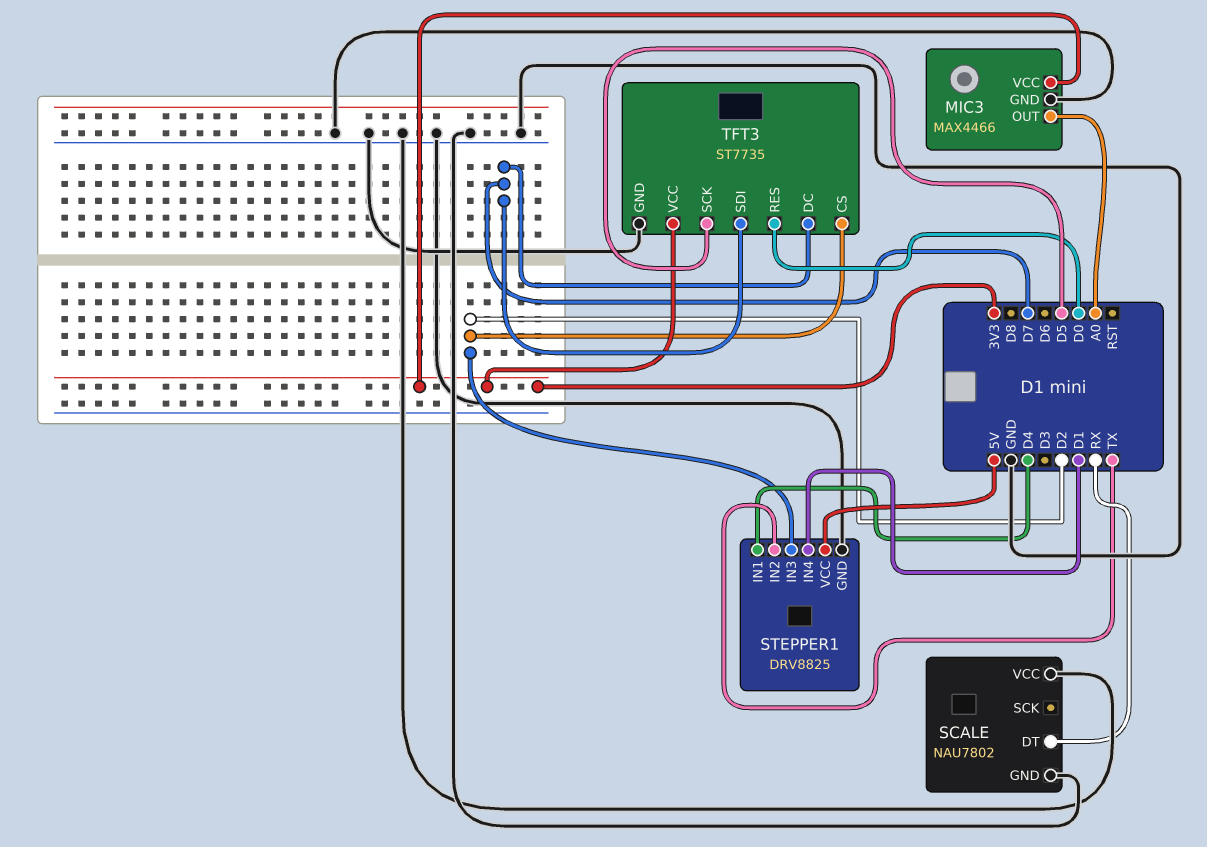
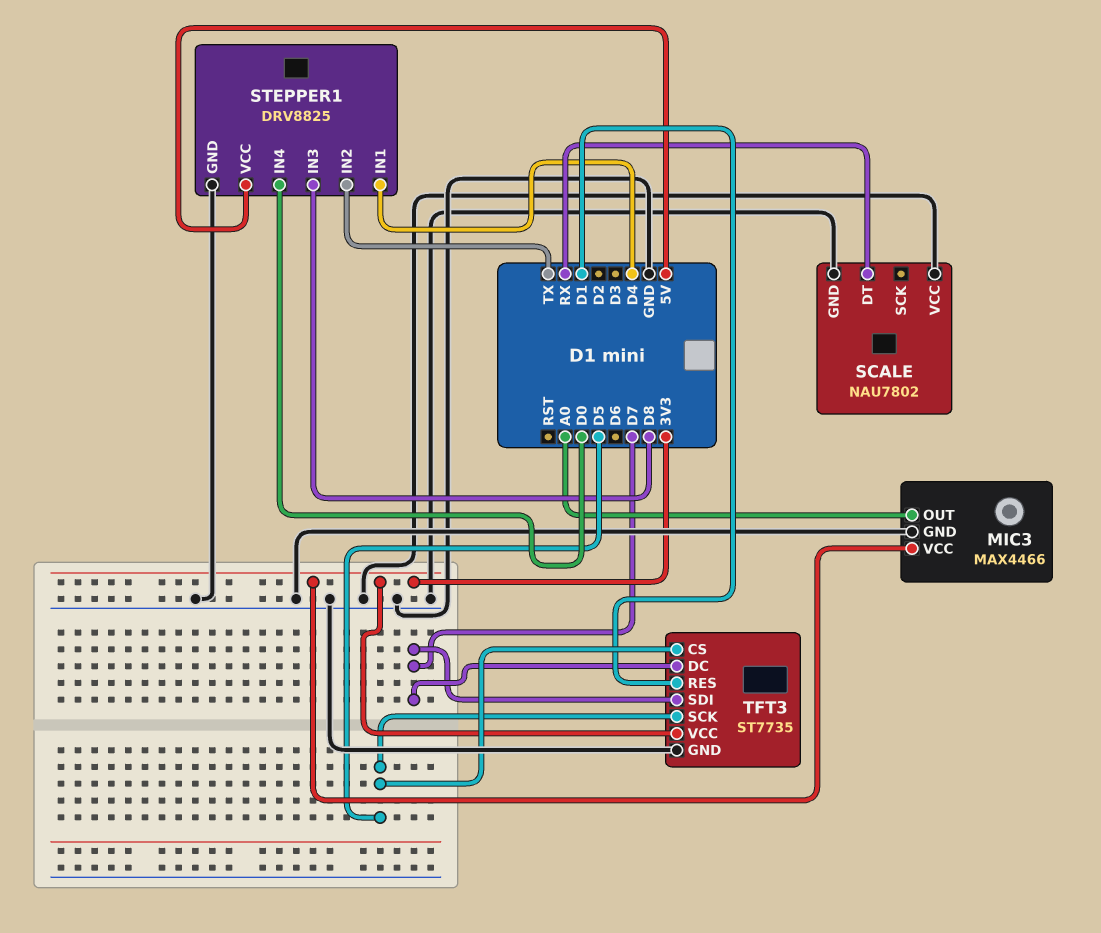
STEPPER1 pin IN3: D2 -> D8
STEPPER1 pin IN4: D1 -> D0
TFT3 pin CS: D2 -> D5
TFT3 pin RES: D0 -> D1

